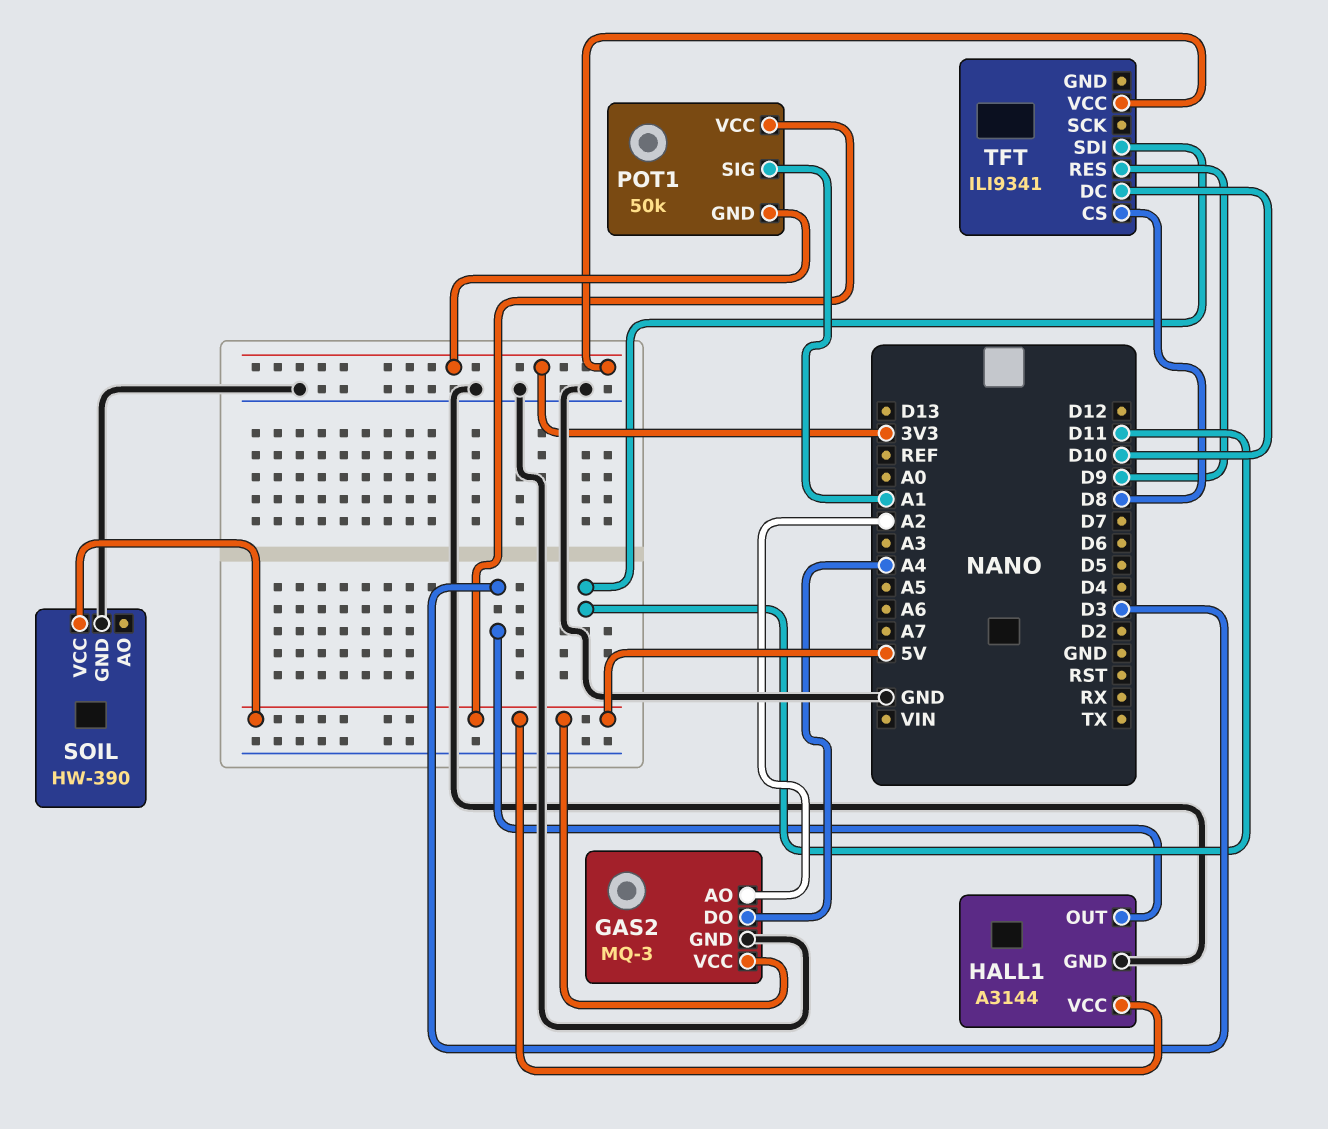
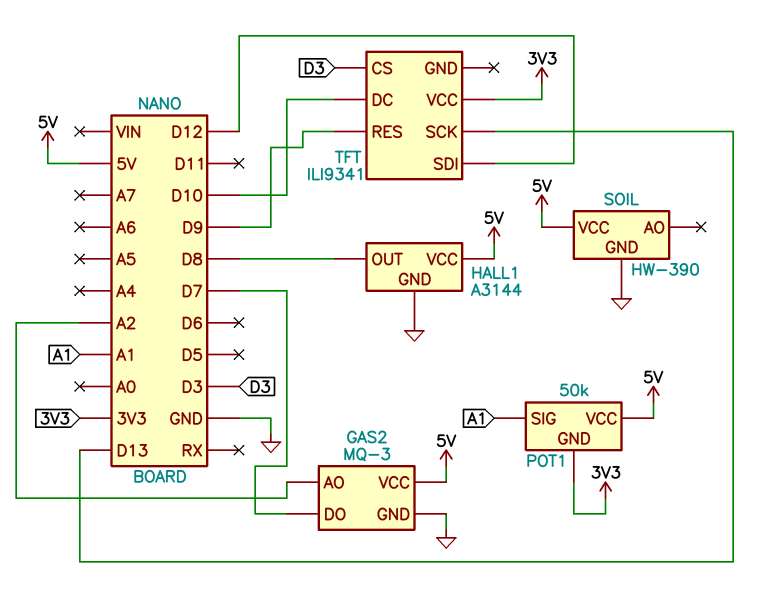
GAS2 pin DO: A4 -> D7
HALL1 pin OUT: D3 -> D8
TFT pin CS: D8 -> D3
TFT pin SCK: none -> D13
TFT pin SDI: D11 -> D12

